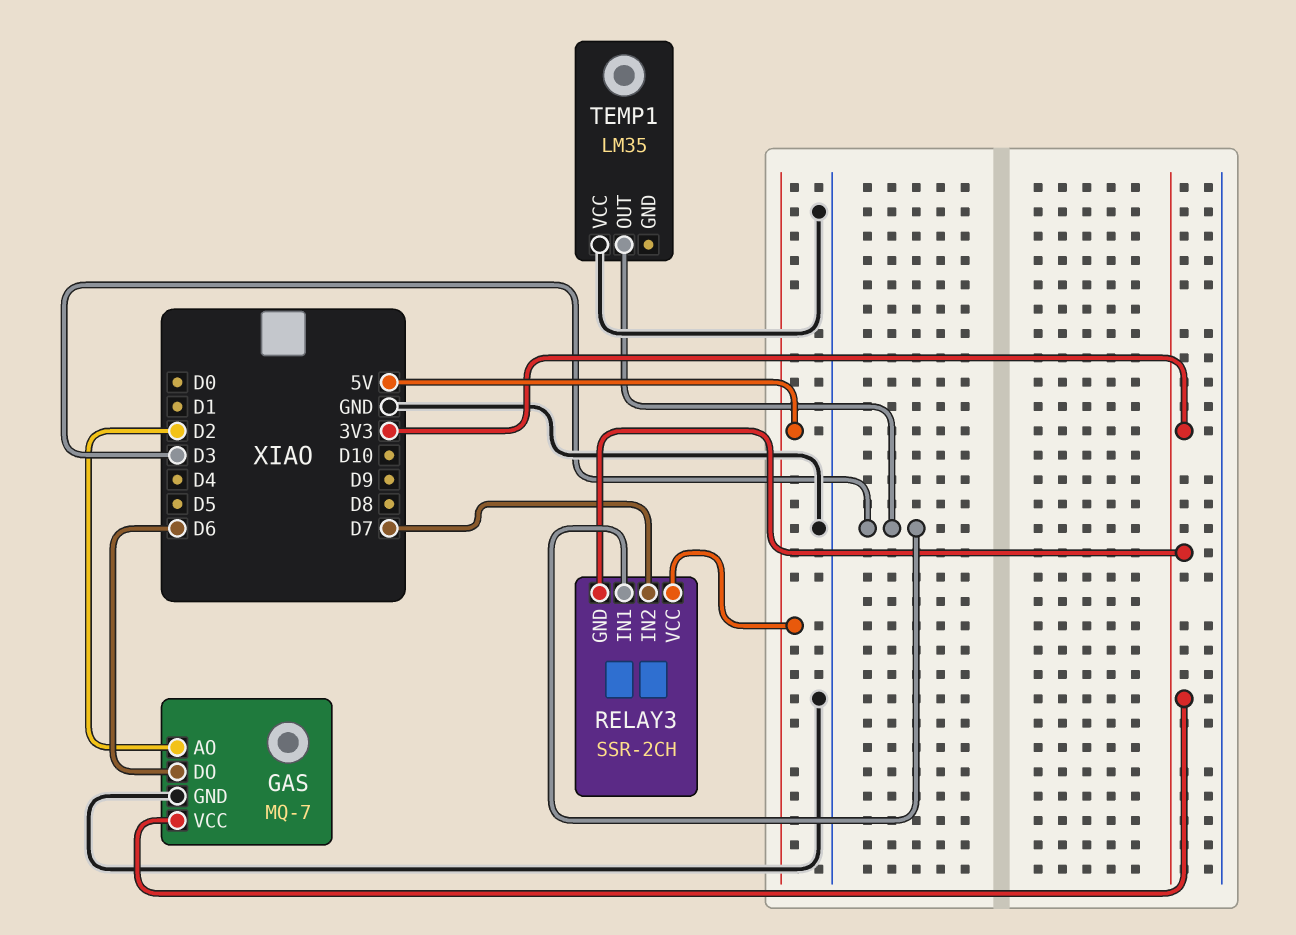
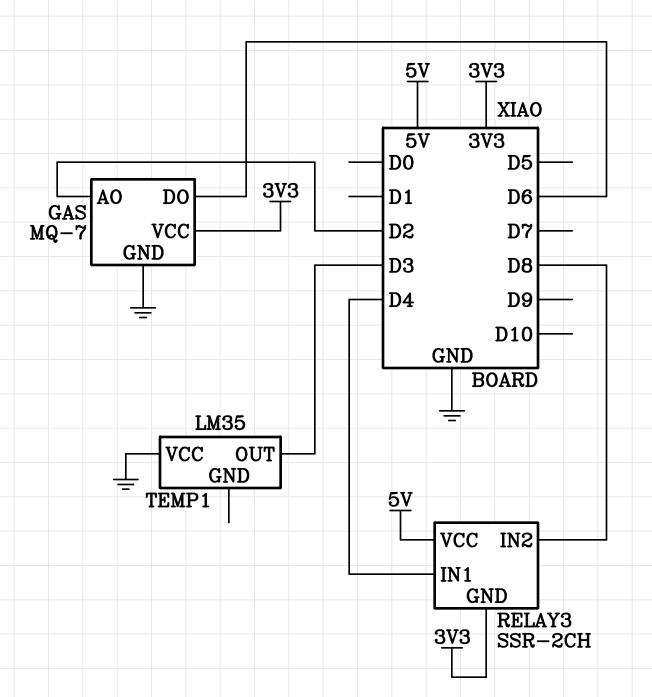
RELAY3 pin IN1: D3 -> D4
RELAY3 pin IN2: D7 -> D8

